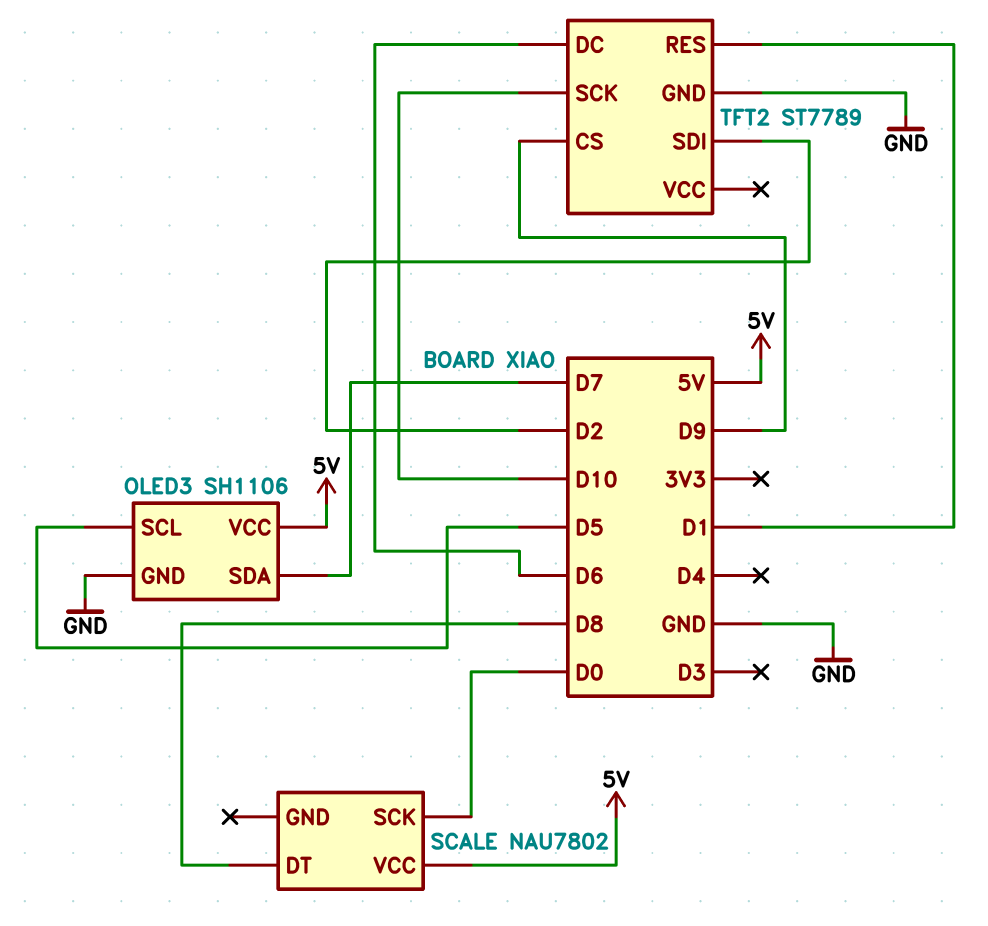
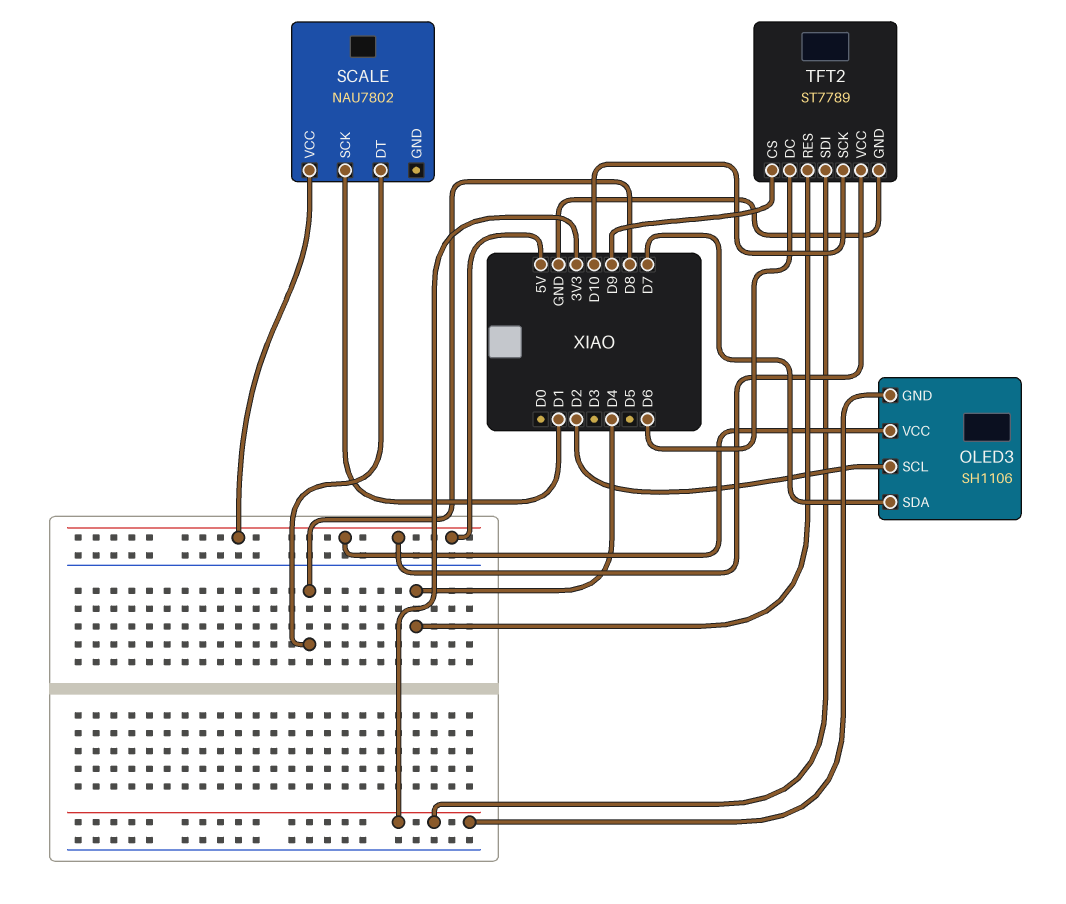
OLED3 pin GND: GND -> 3V3
OLED3 pin SCL: D5 -> D2
SCALE pin SCK: D0 -> D1
TFT2 pin RES: D1 -> D4
TFT2 pin SDI: D2 -> 3V3
TFT2 pin VCC: none -> 5V

